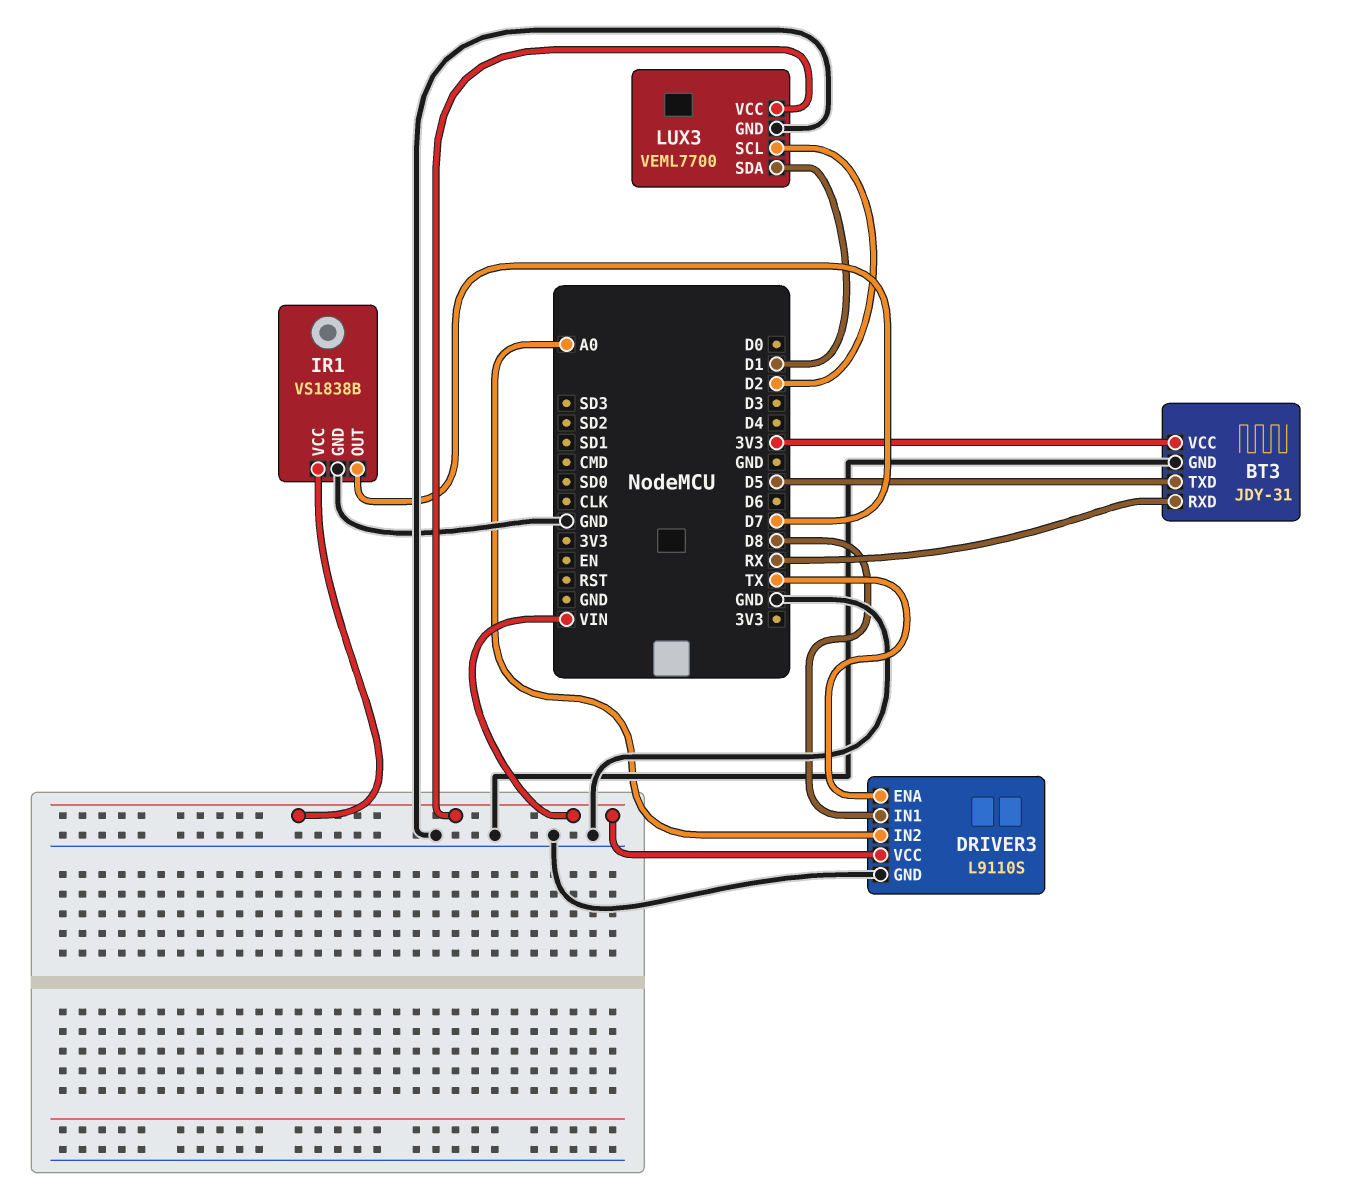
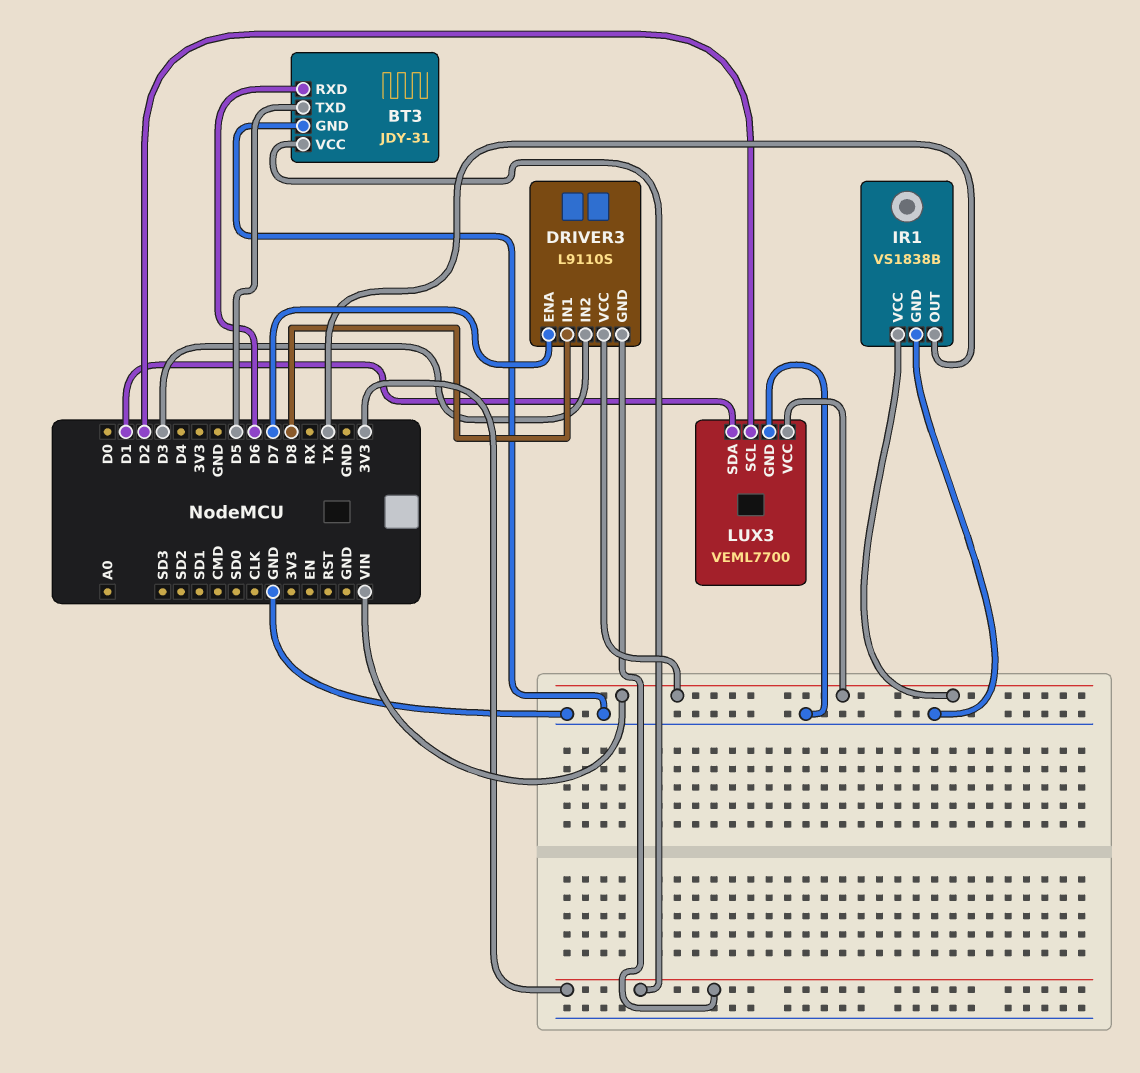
BT3 pin RXD: RX -> D6
DRIVER3 pin ENA: TX -> D7
DRIVER3 pin GND: GND -> 3V3
DRIVER3 pin IN2: A0 -> D3
IR1 pin OUT: D7 -> TX

